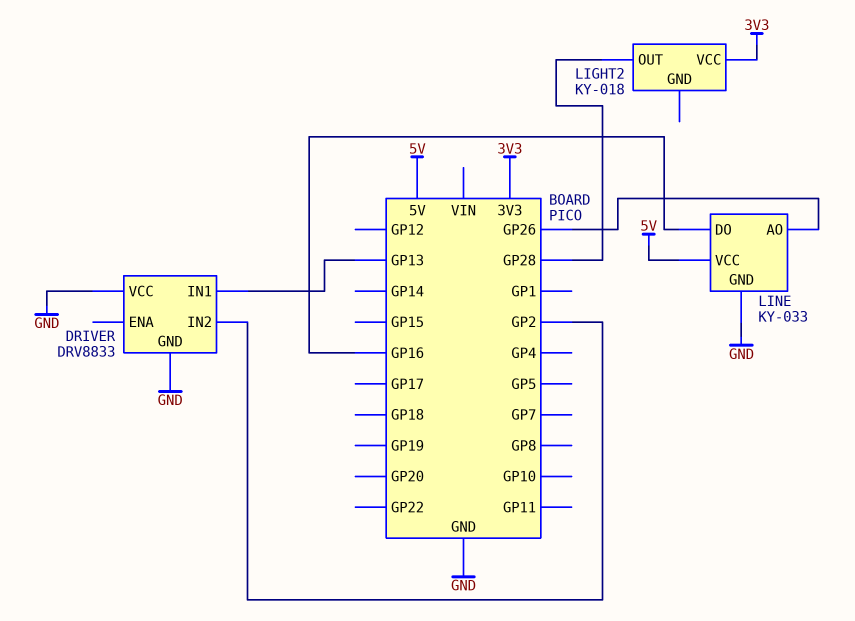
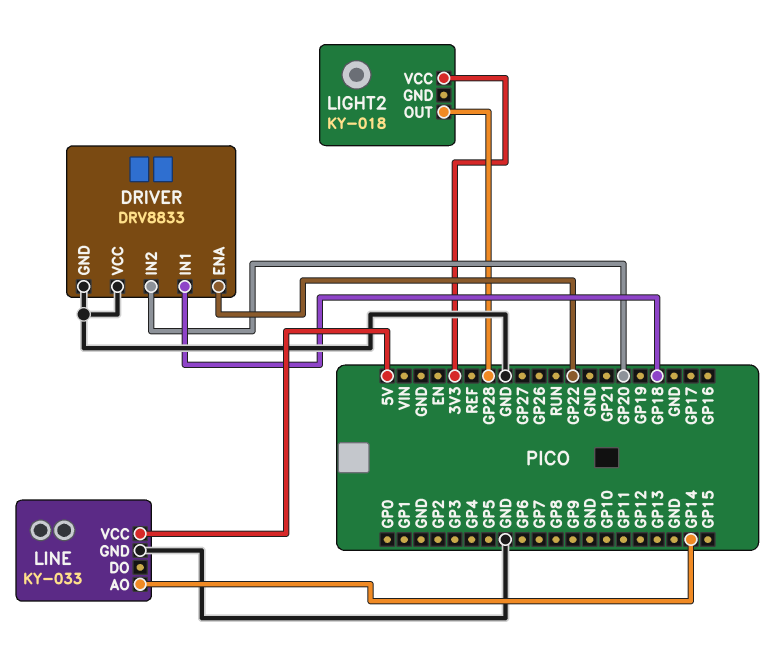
DRIVER pin ENA: none -> GP22
DRIVER pin IN1: GP13 -> GP18
DRIVER pin IN2: GP2 -> GP20
LINE pin AO: GP26 -> GP14
LINE pin DO: GP16 -> none

